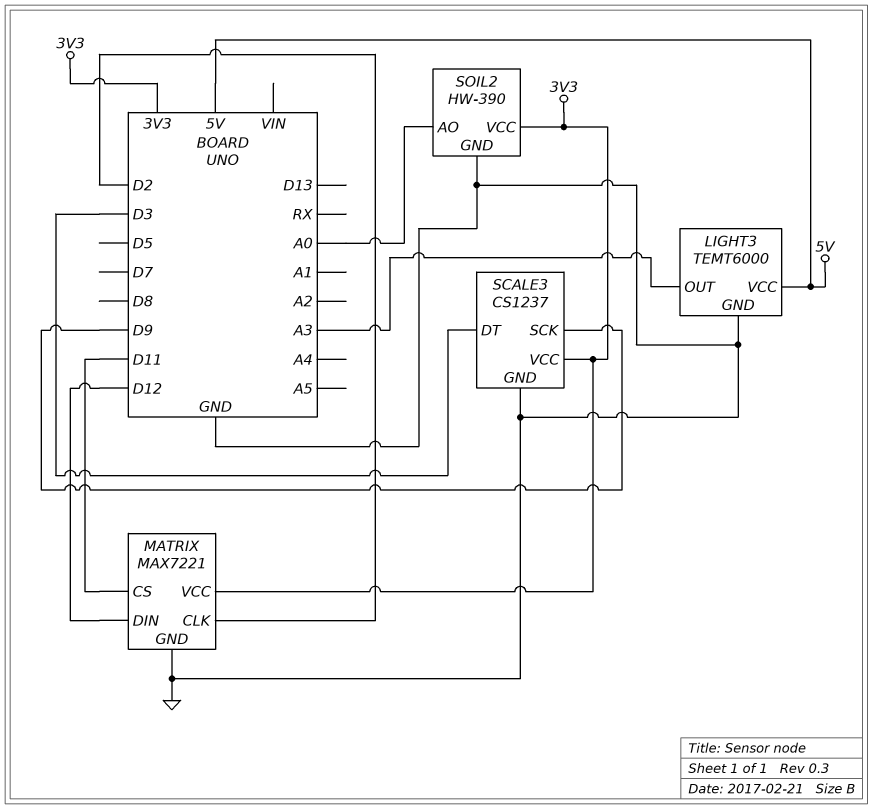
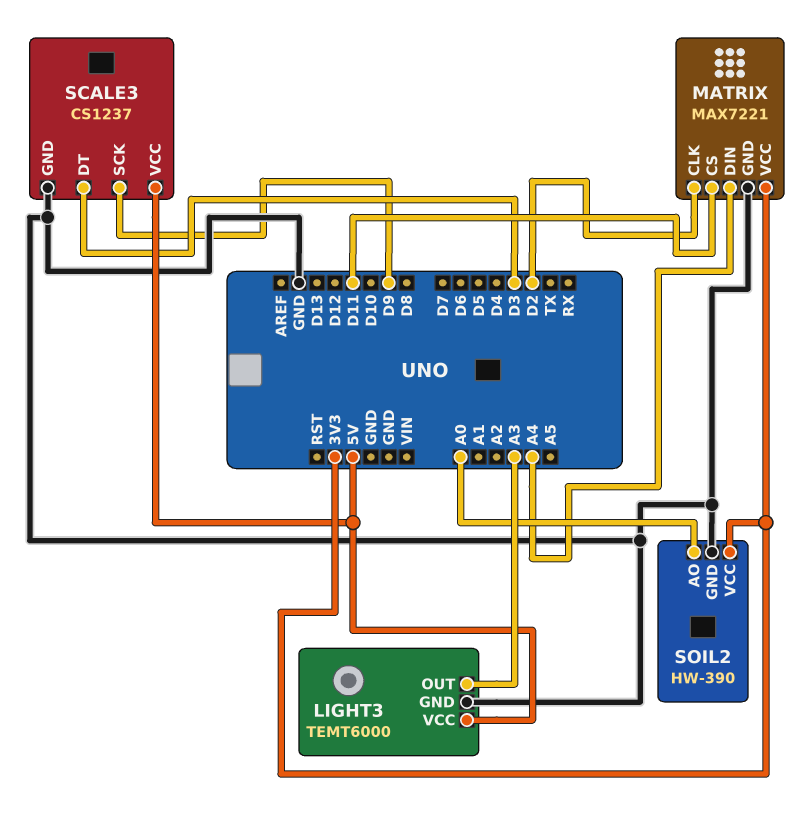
MATRIX pin DIN: D12 -> A4
SCALE3 pin VCC: 3V3 -> 5V

